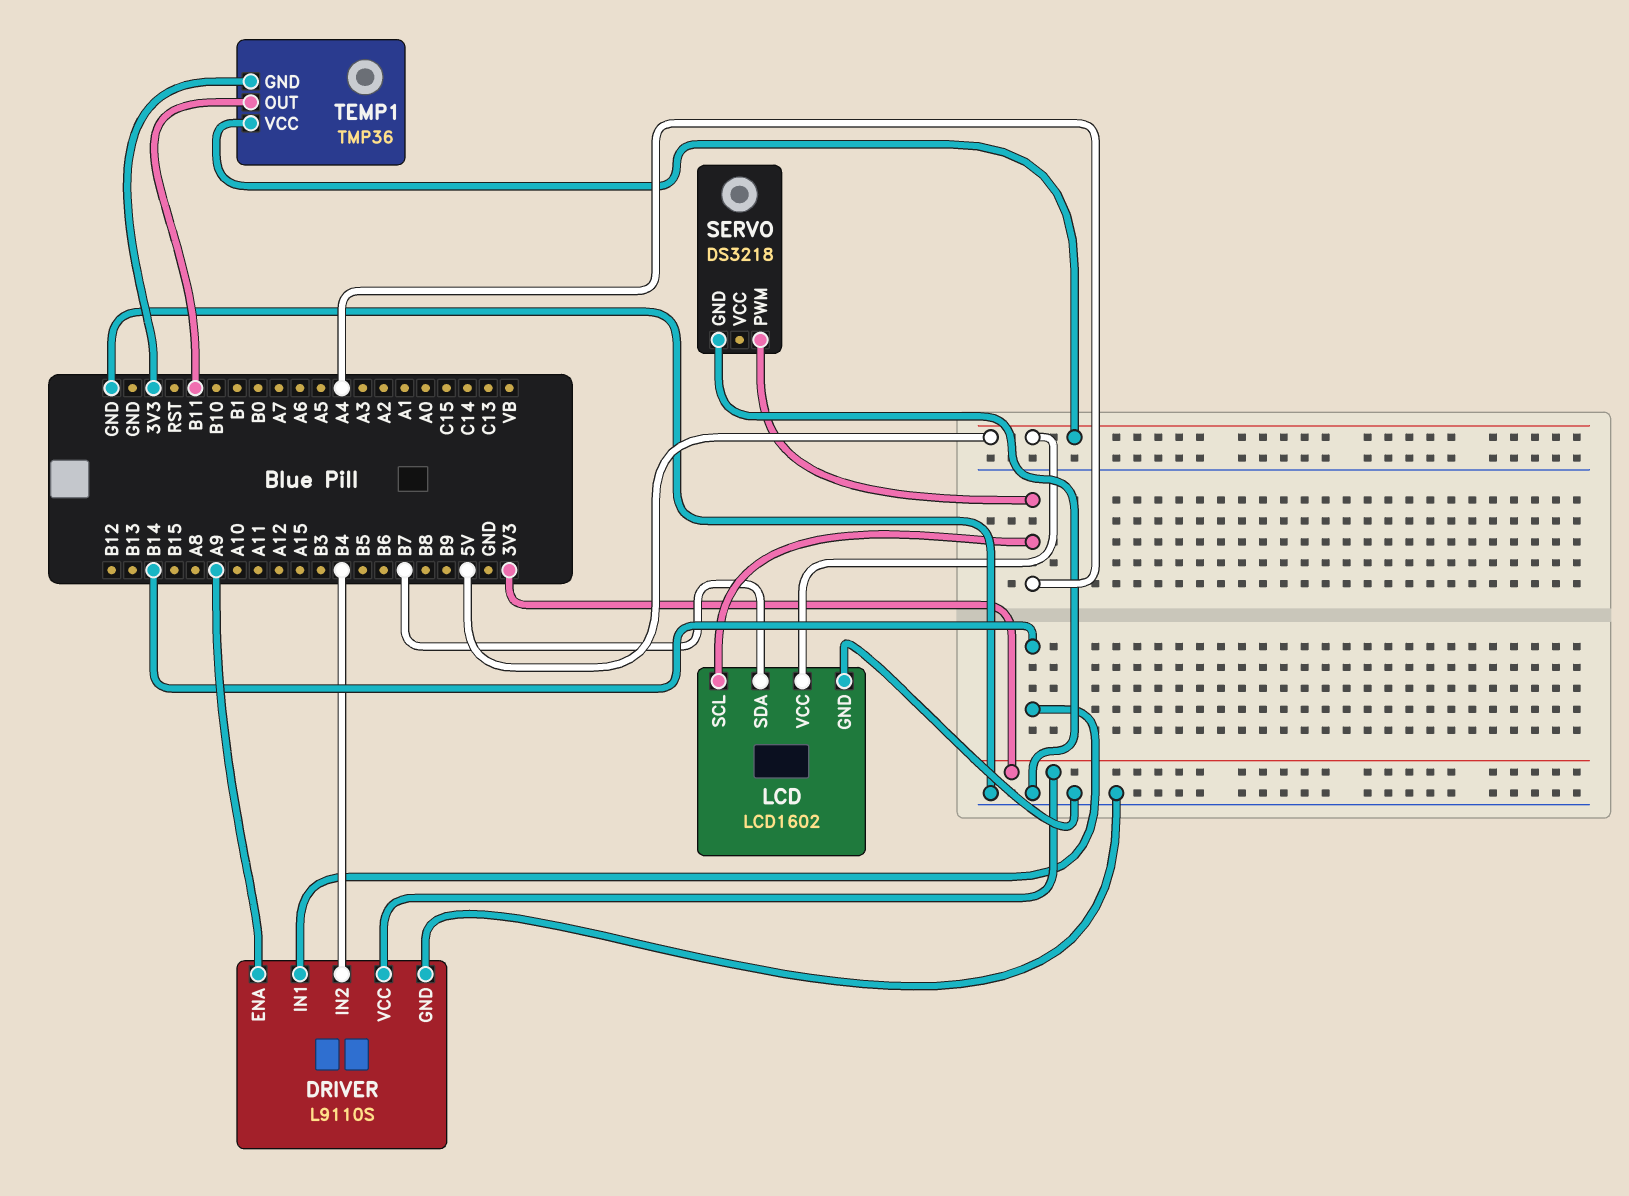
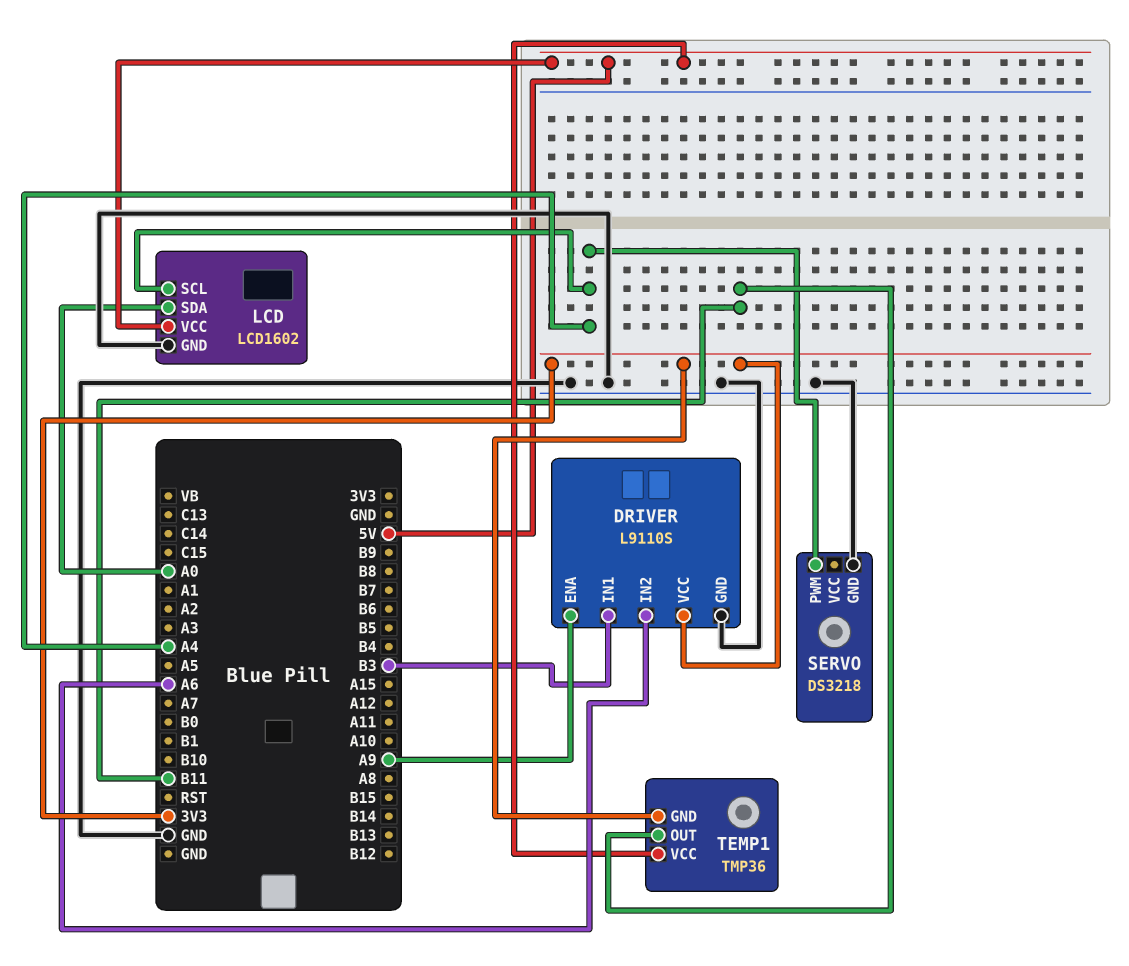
DRIVER pin IN1: B14 -> B3
DRIVER pin IN2: B4 -> A6
LCD pin SDA: B7 -> A0

